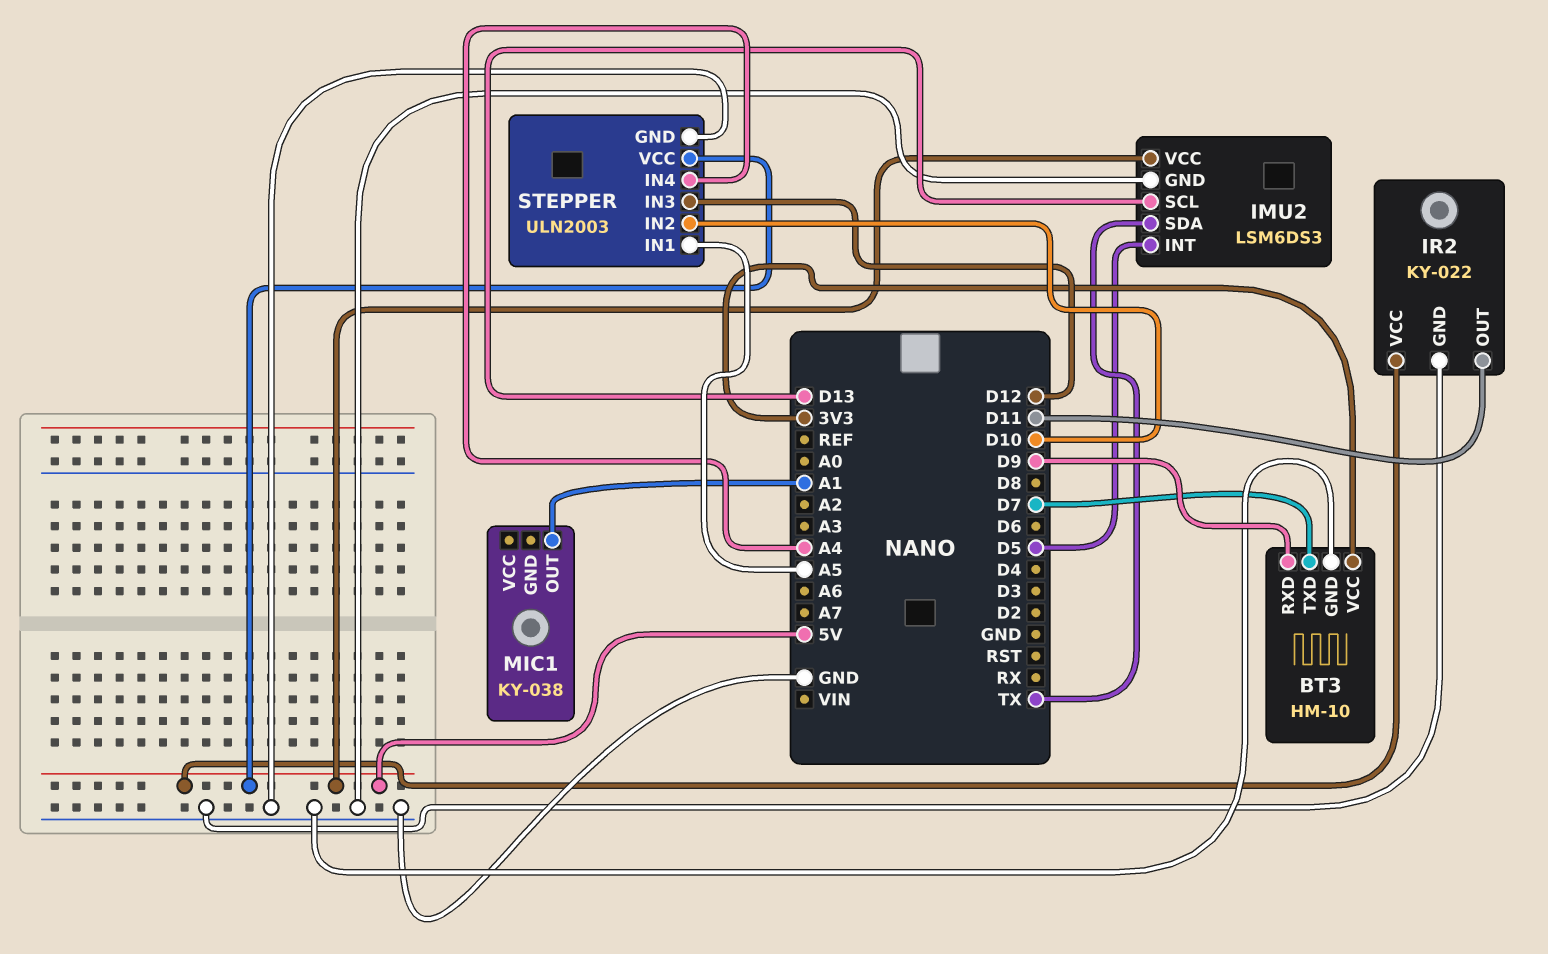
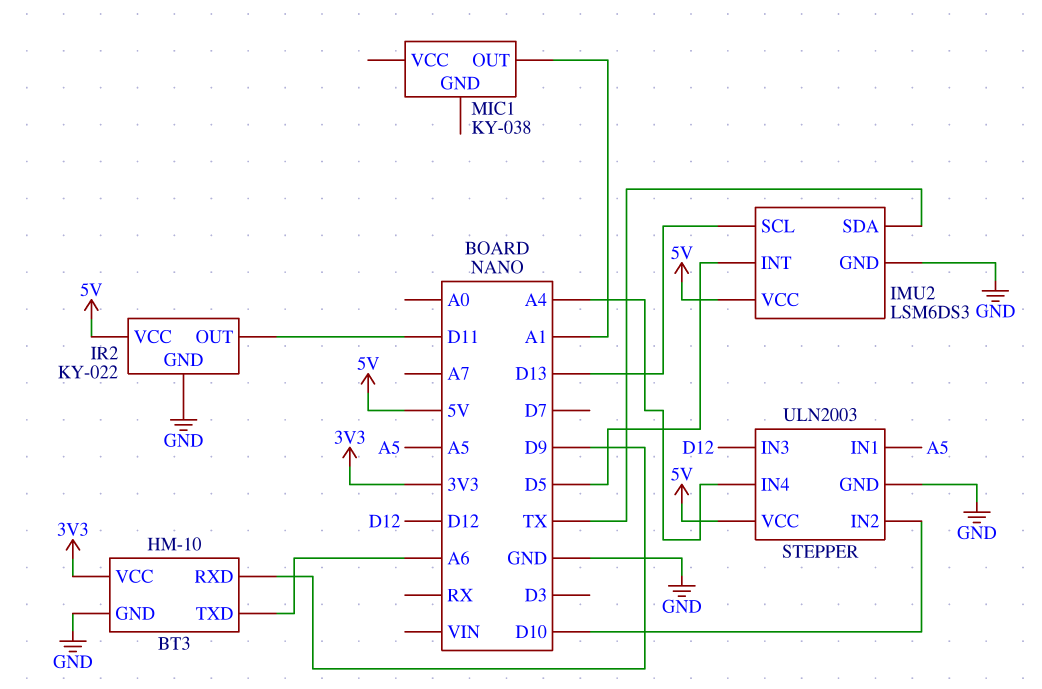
BT3 pin TXD: D7 -> A6

